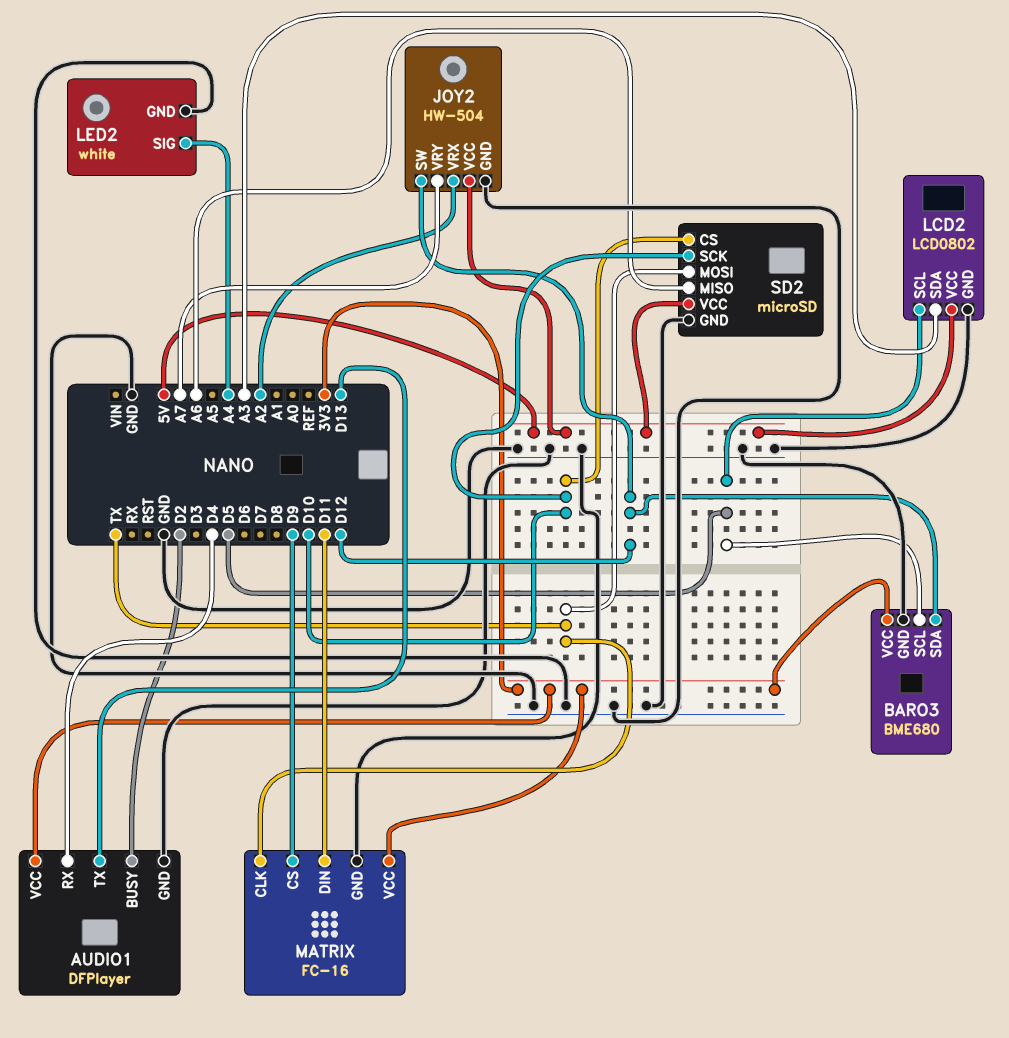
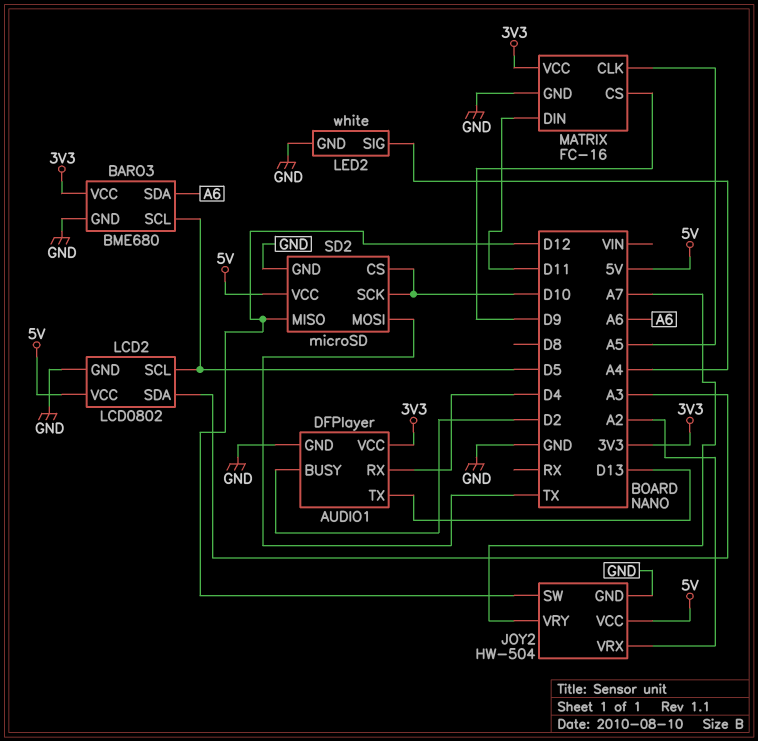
BARO3 pin SDA: D12 -> A6
MATRIX pin CLK: TX -> A5
SD2 pin MISO: A6 -> D12

